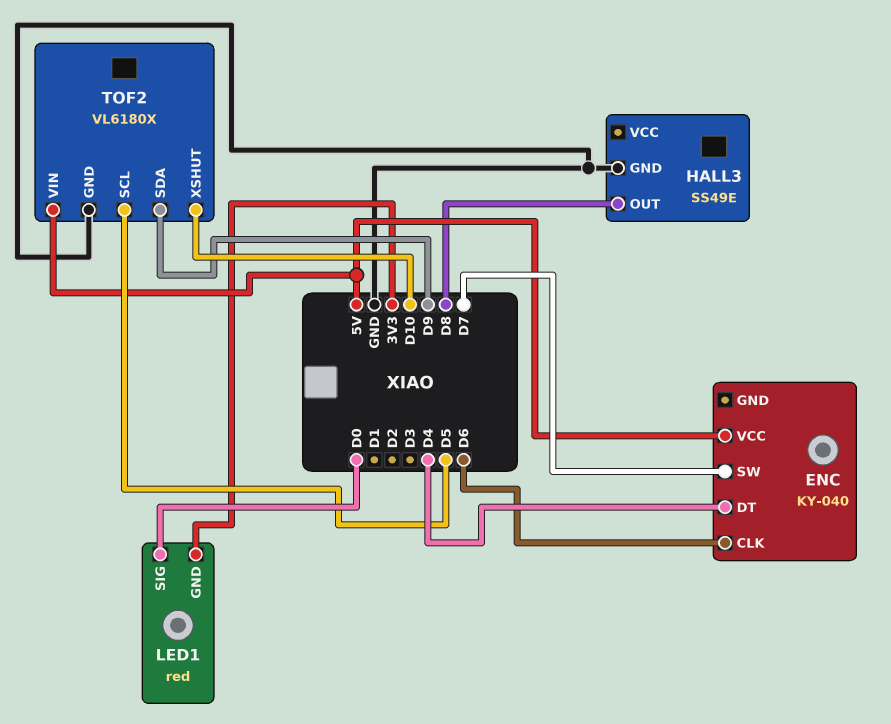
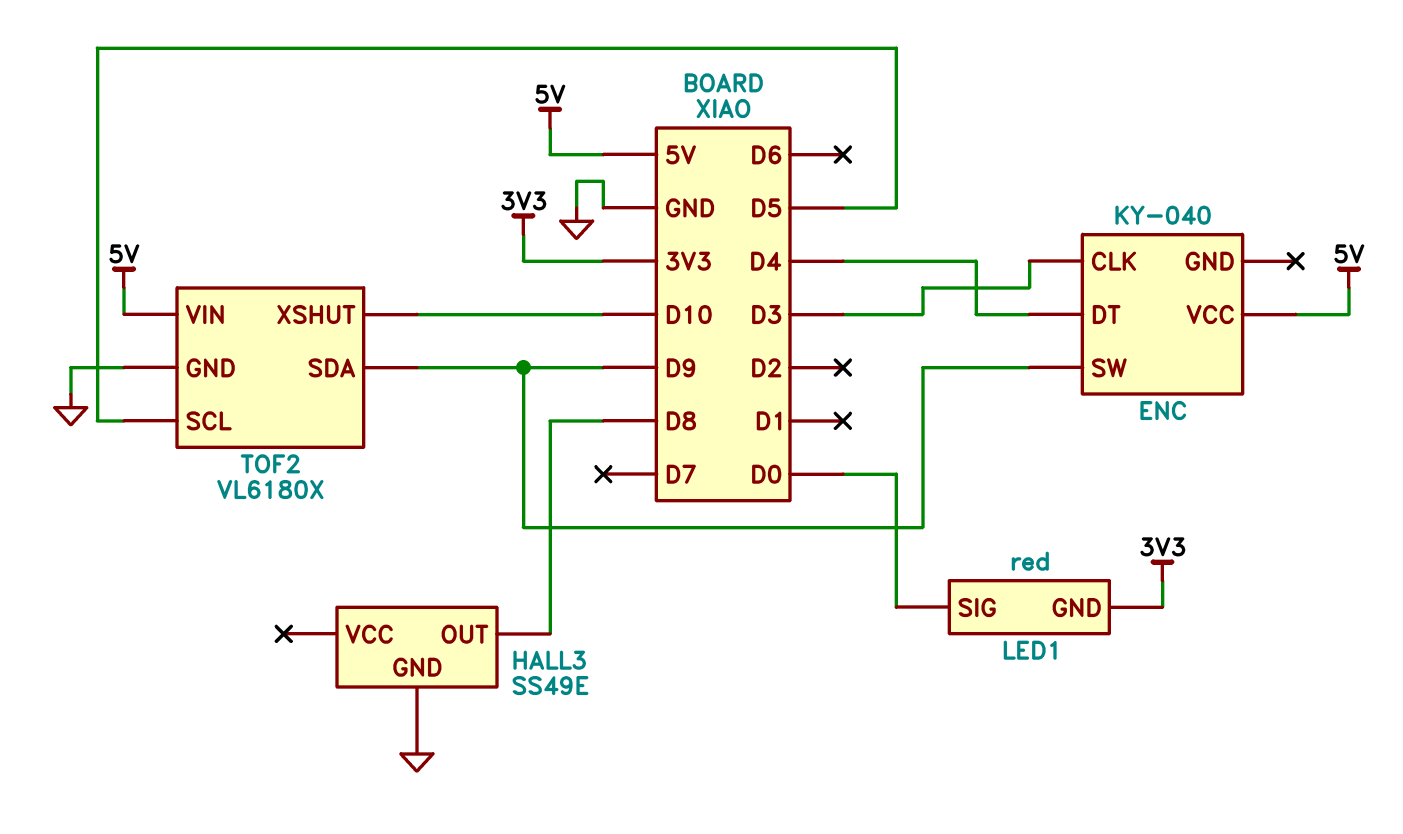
ENC pin CLK: D6 -> D3
ENC pin SW: D7 -> D9

